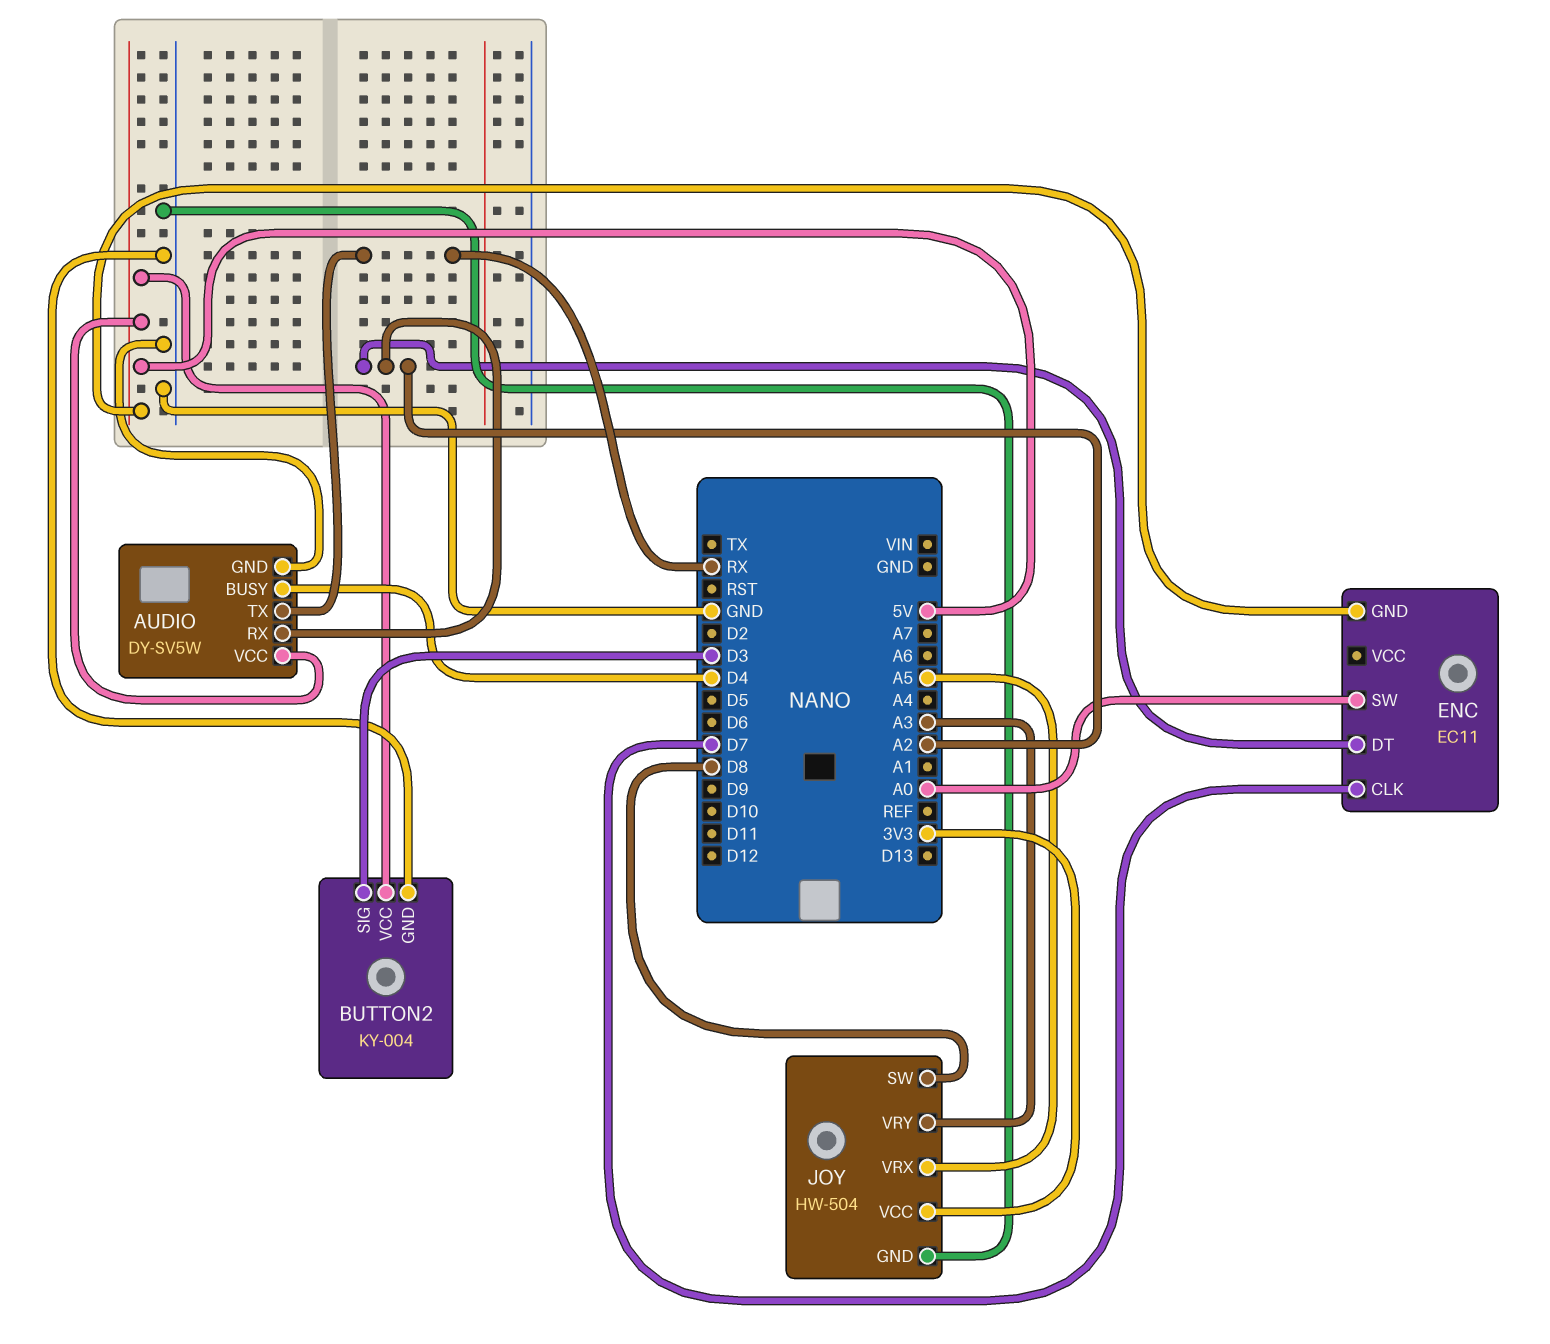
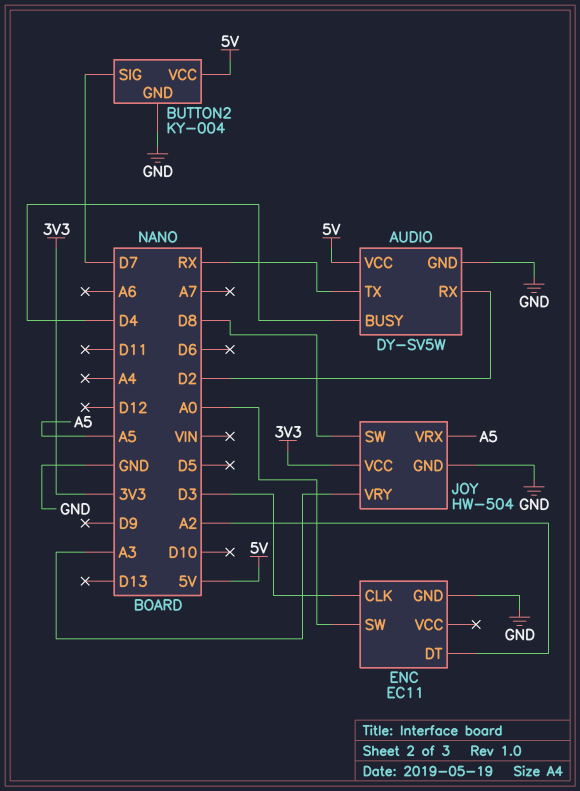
AUDIO pin RX: A2 -> D2
BUTTON2 pin SIG: D3 -> D7
ENC pin CLK: D7 -> D3
ENC pin GND: 5V -> GND

